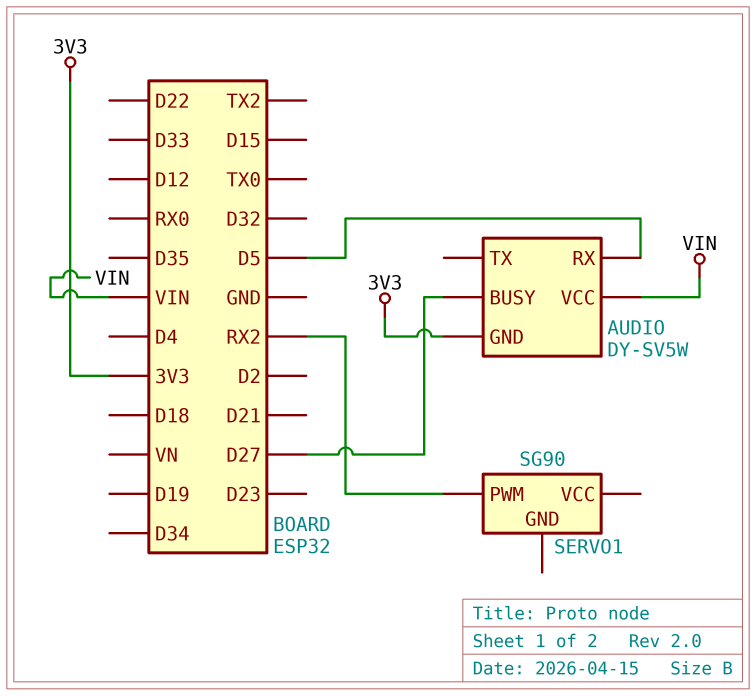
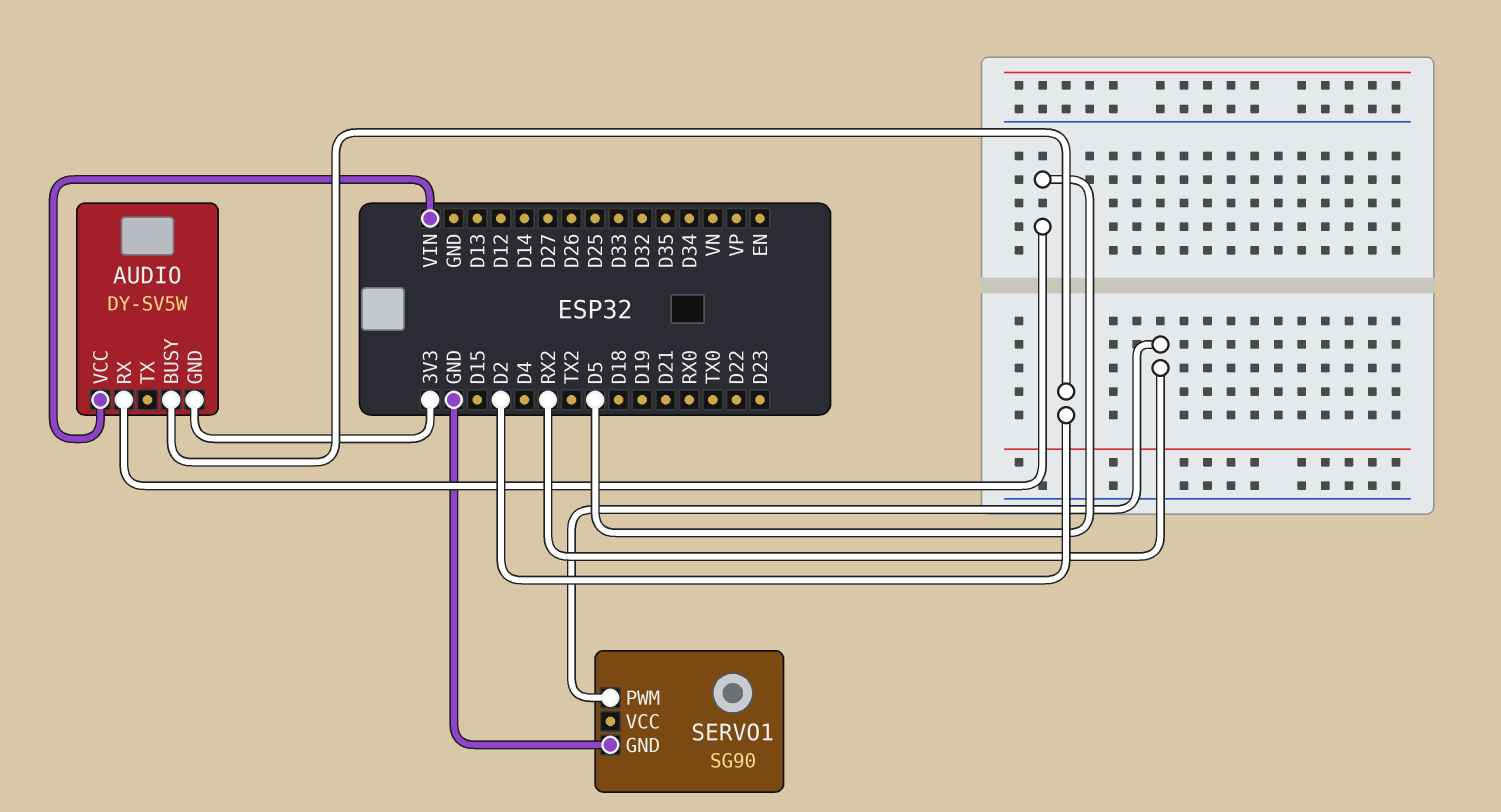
AUDIO pin BUSY: D27 -> D2
SERVO1 pin GND: none -> GND

